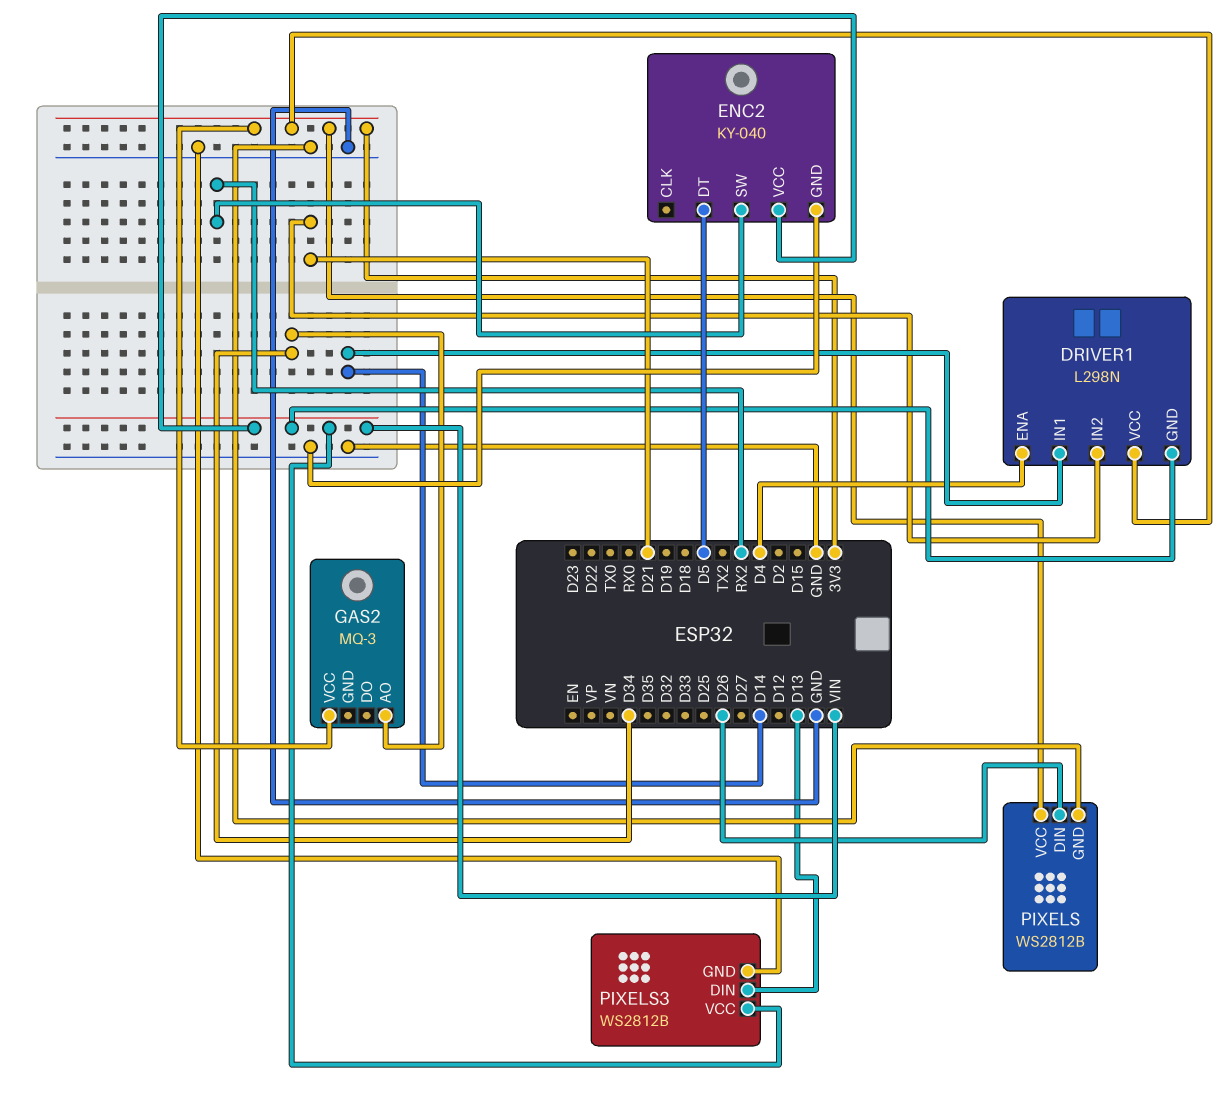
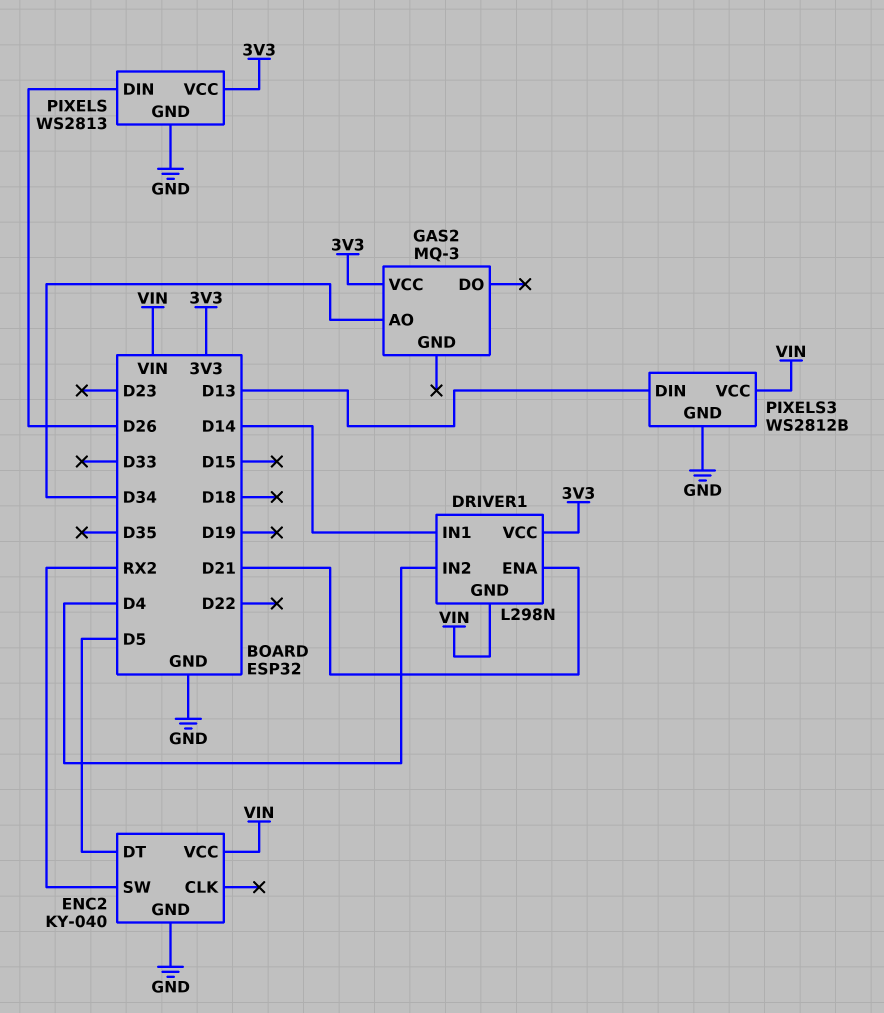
DRIVER1 pin ENA: D4 -> D21
DRIVER1 pin IN2: D21 -> D4
PIXELS: WS2812B -> WS2813

